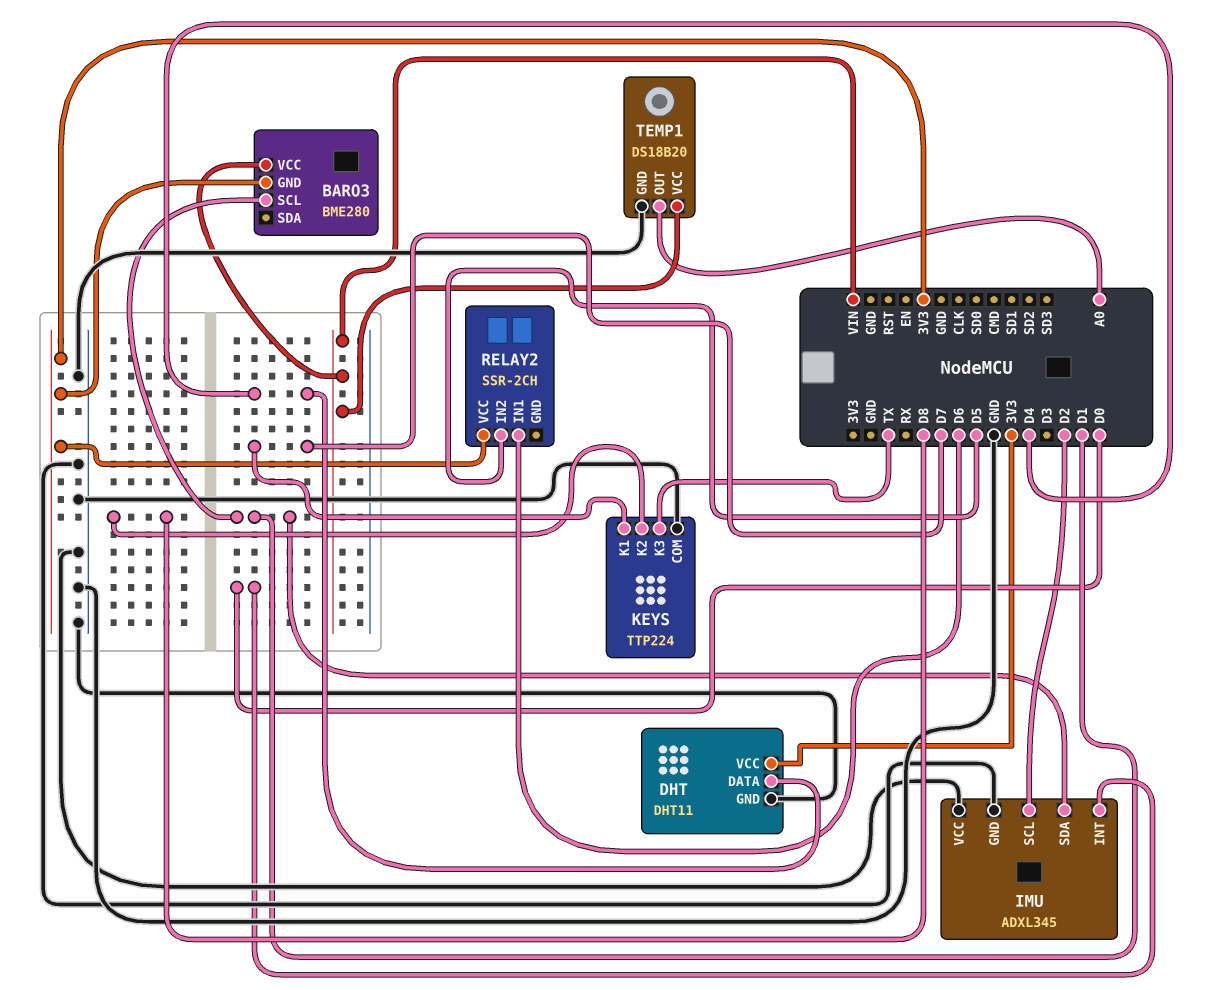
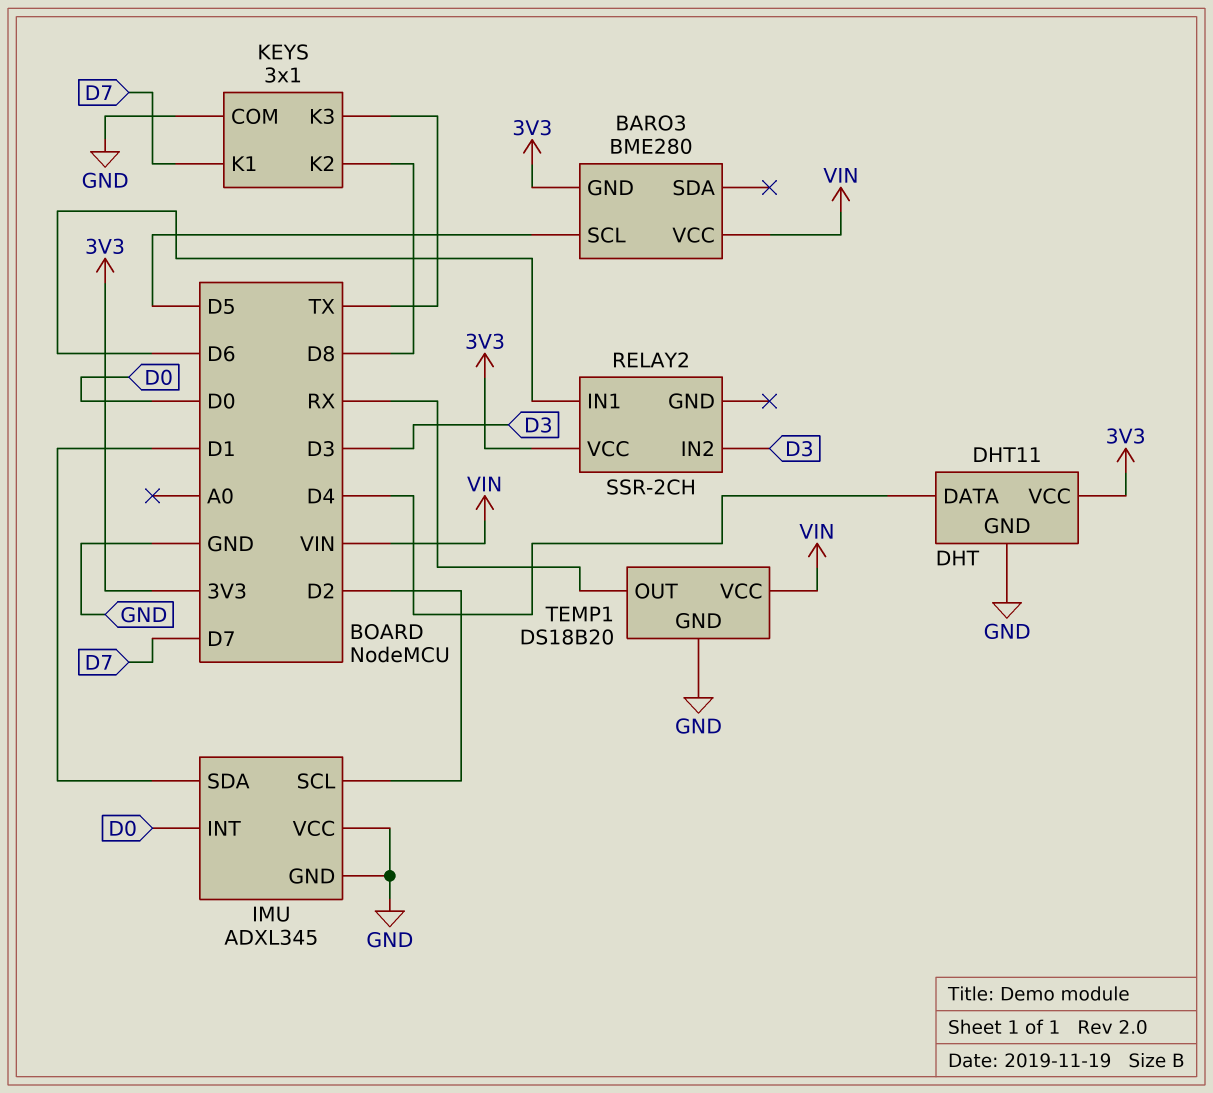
BARO3 pin SCL: D1 -> D5
KEYS: TTP224 -> 3x1
RELAY2 pin IN2: D5 -> D3
TEMP1 pin OUT: A0 -> RX

